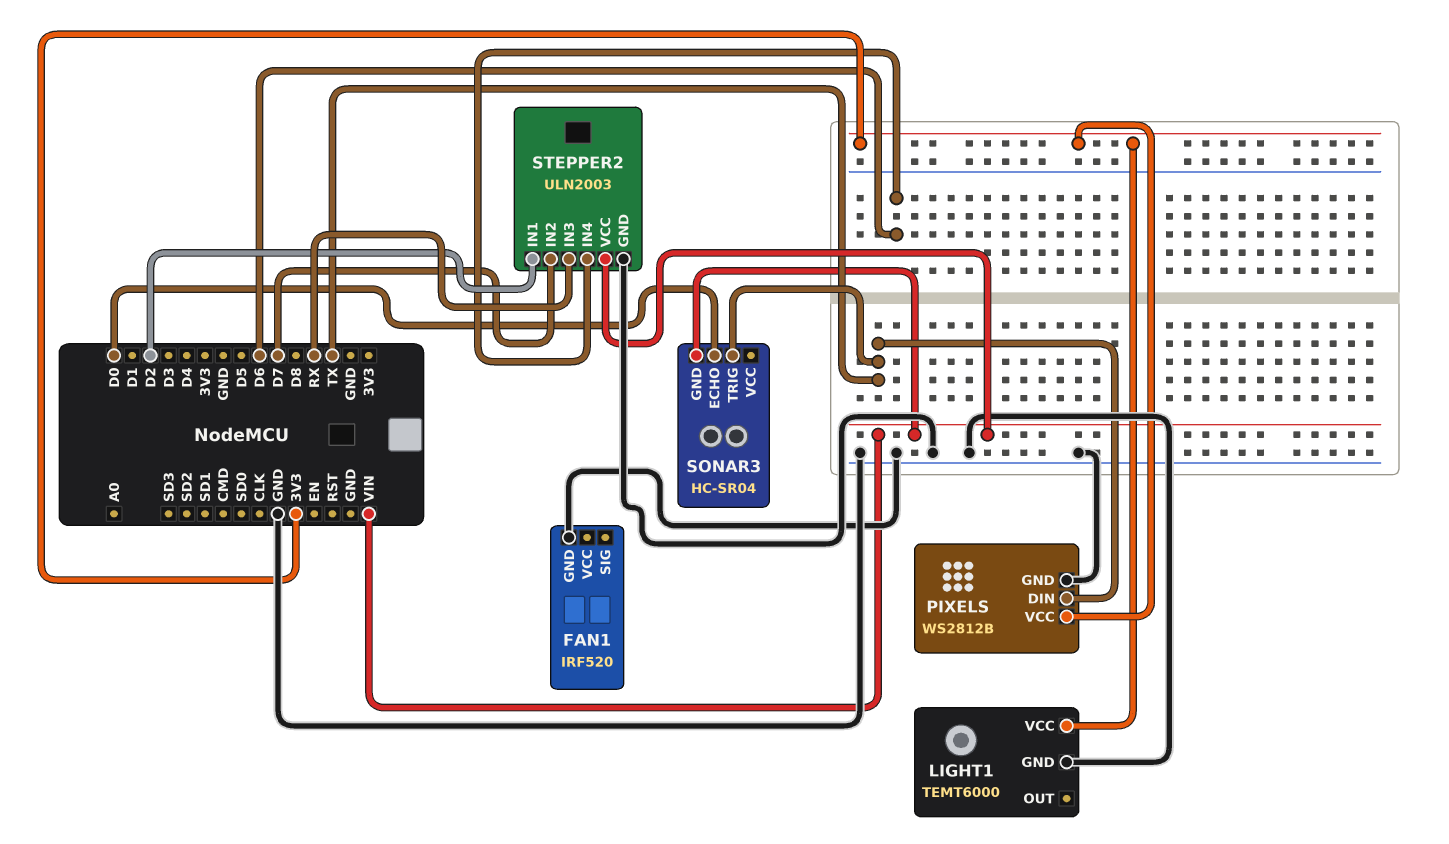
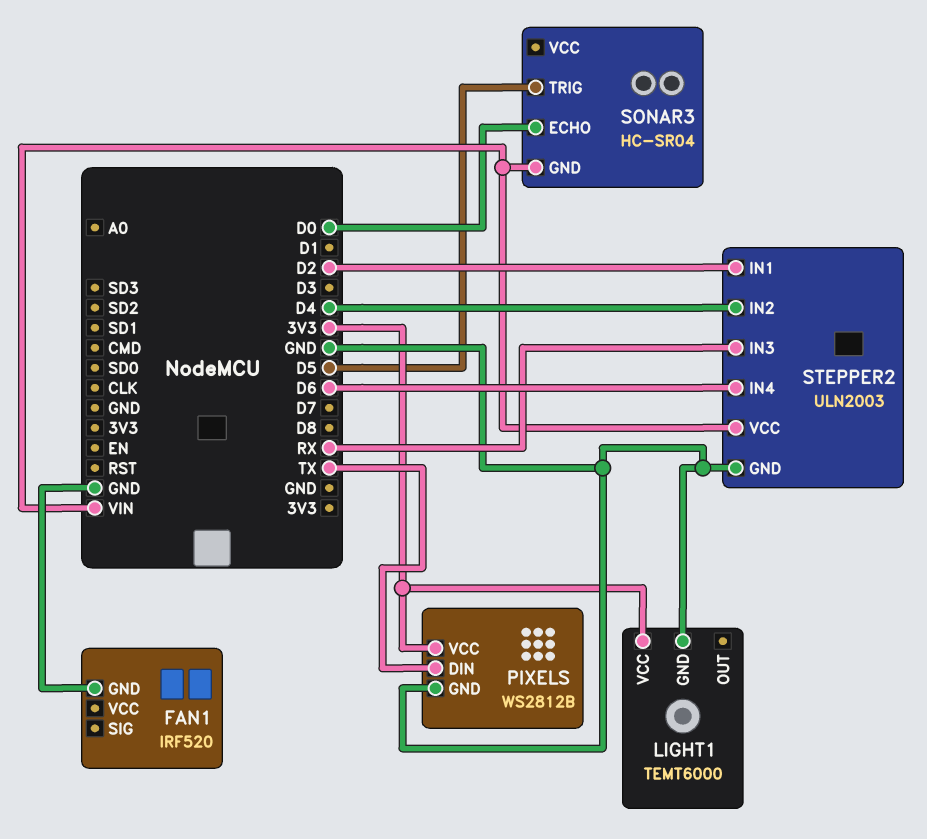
SONAR3 pin TRIG: TX -> D5
STEPPER2 pin IN2: D7 -> D4

